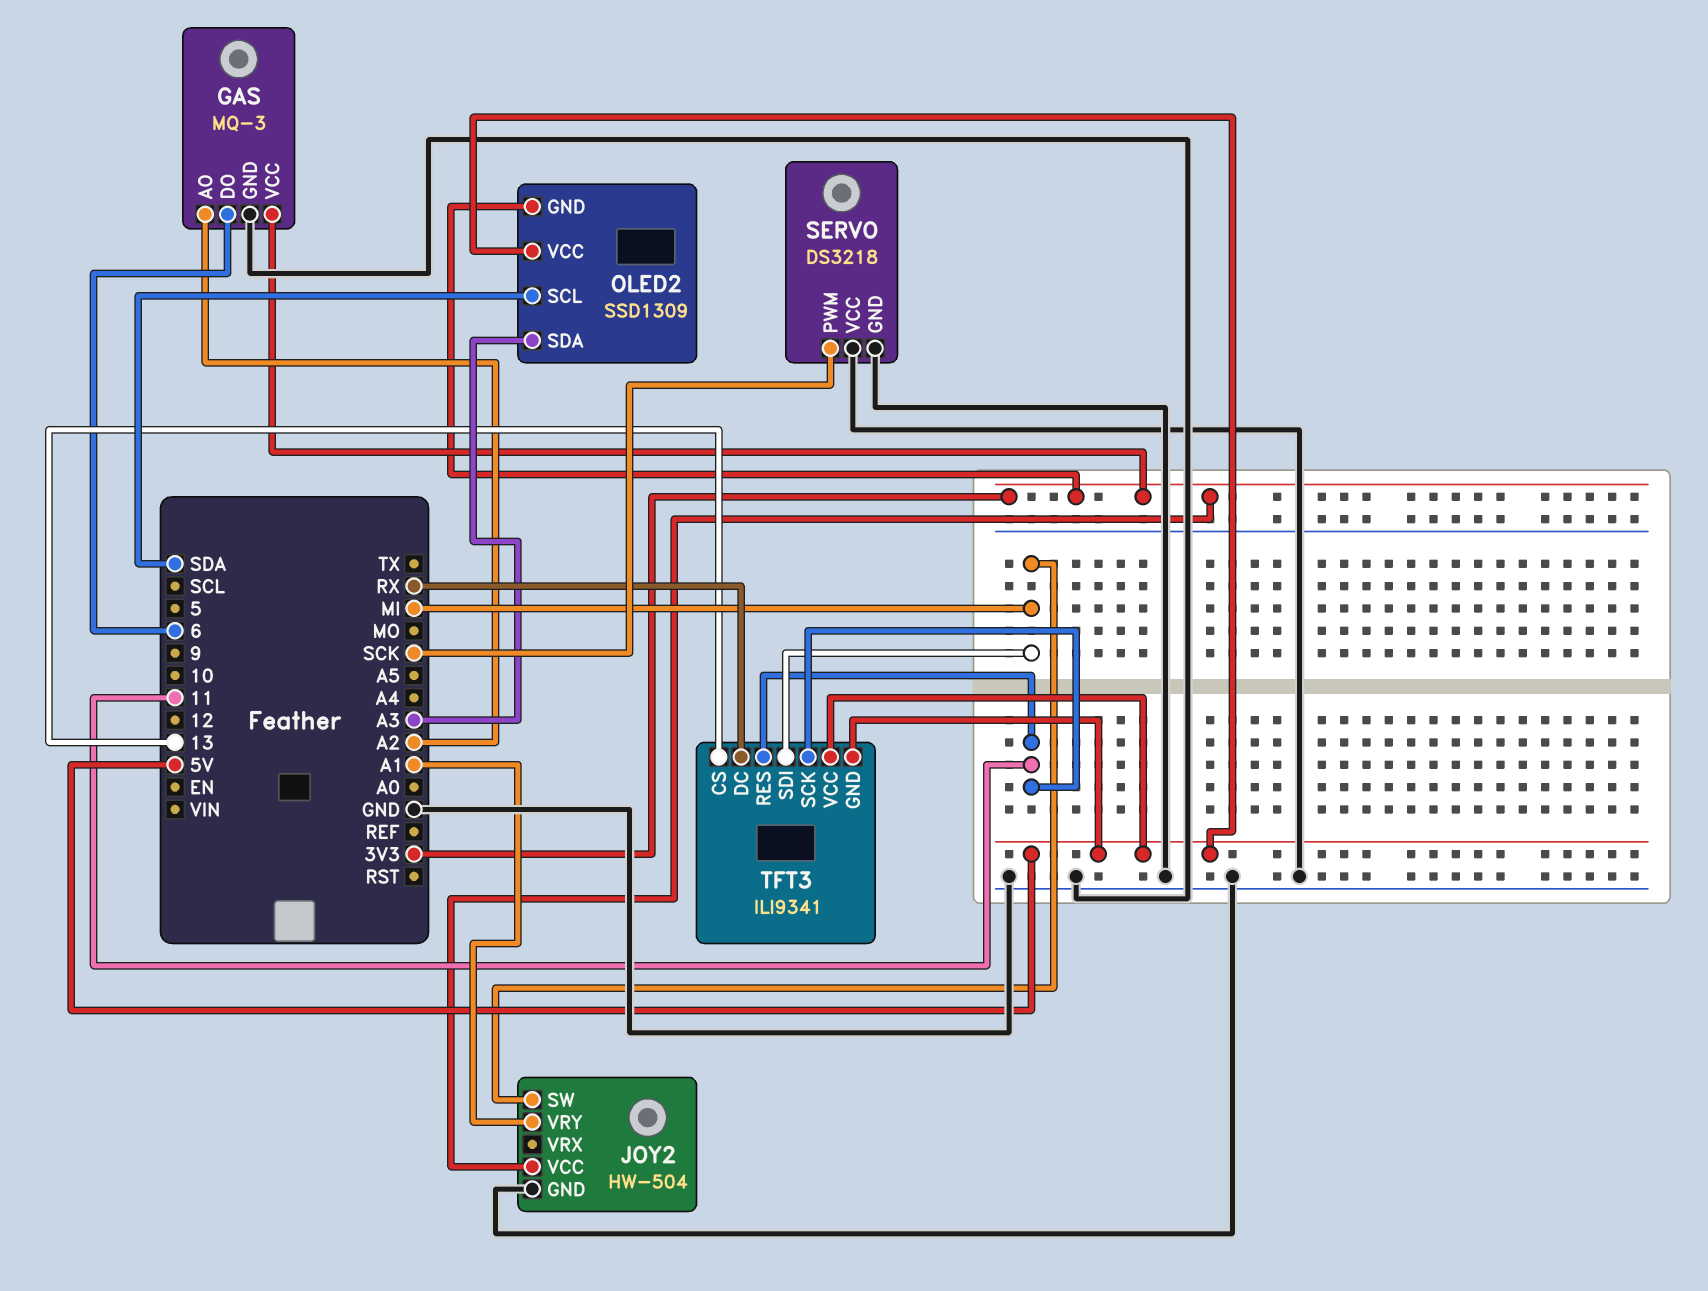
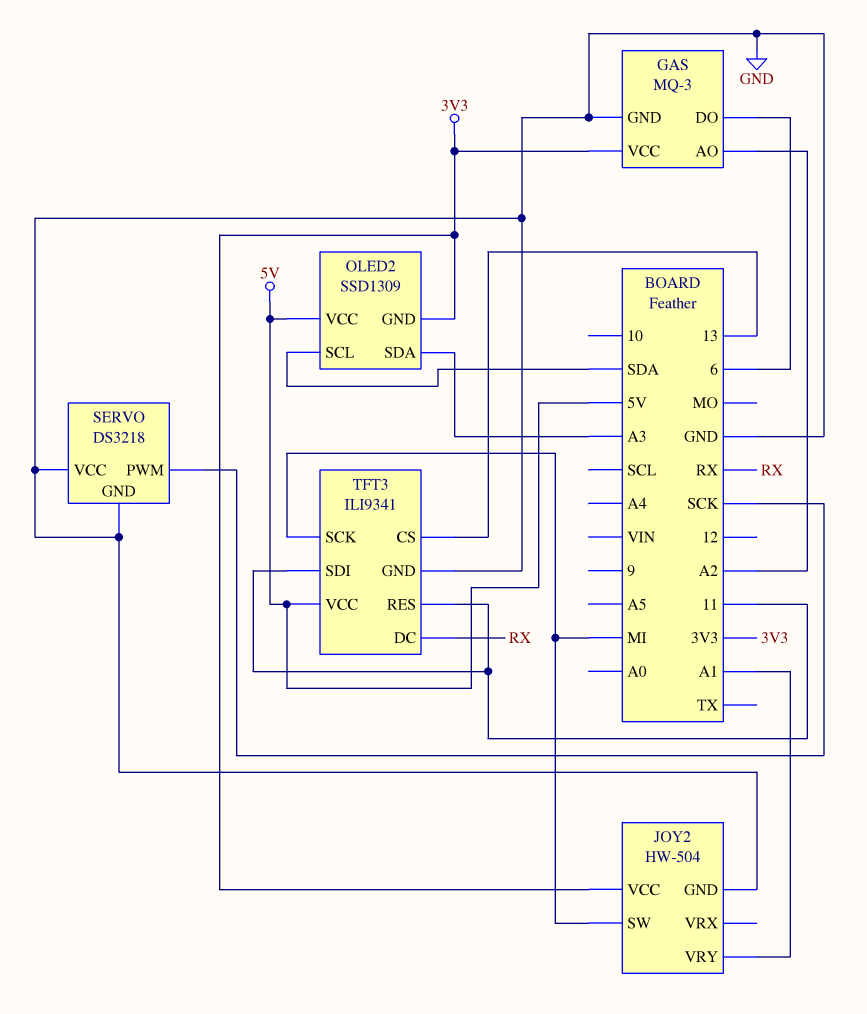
TFT3 pin GND: 5V -> GND
TFT3 pin SCK: 11 -> MI
TFT3 pin SDI: MI -> 11

